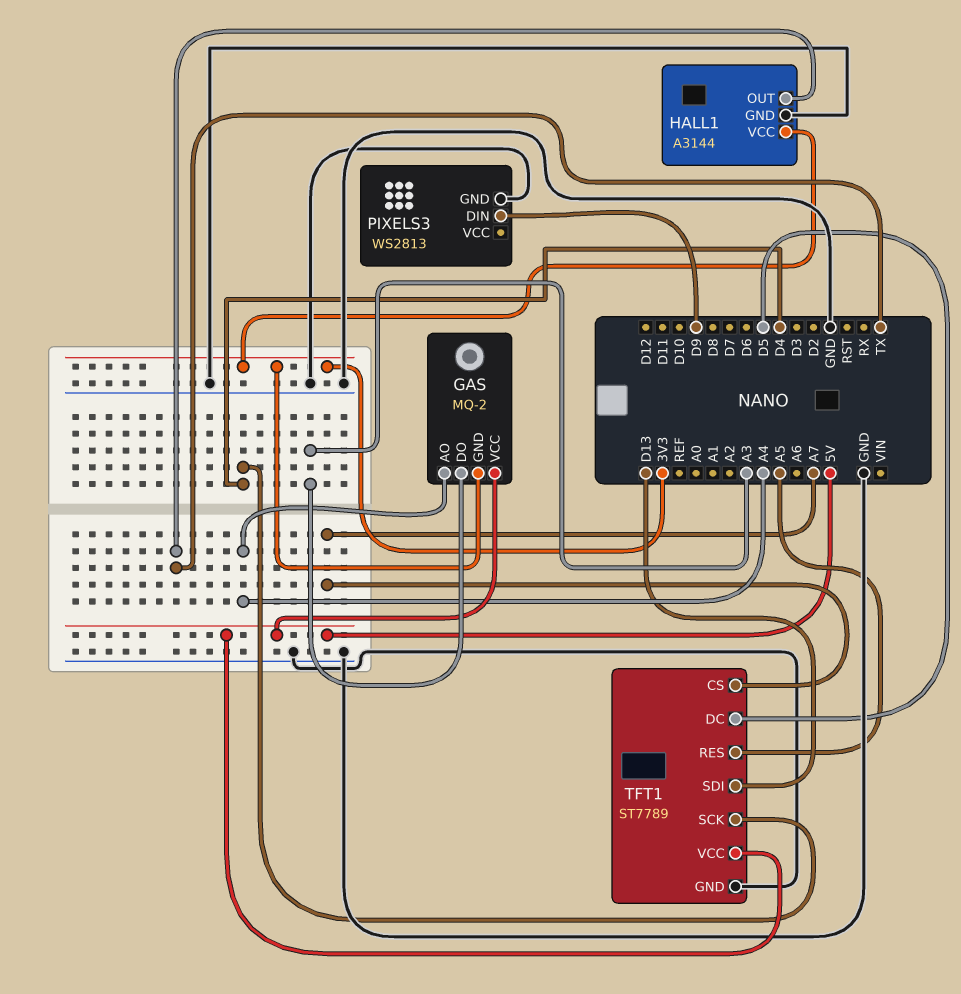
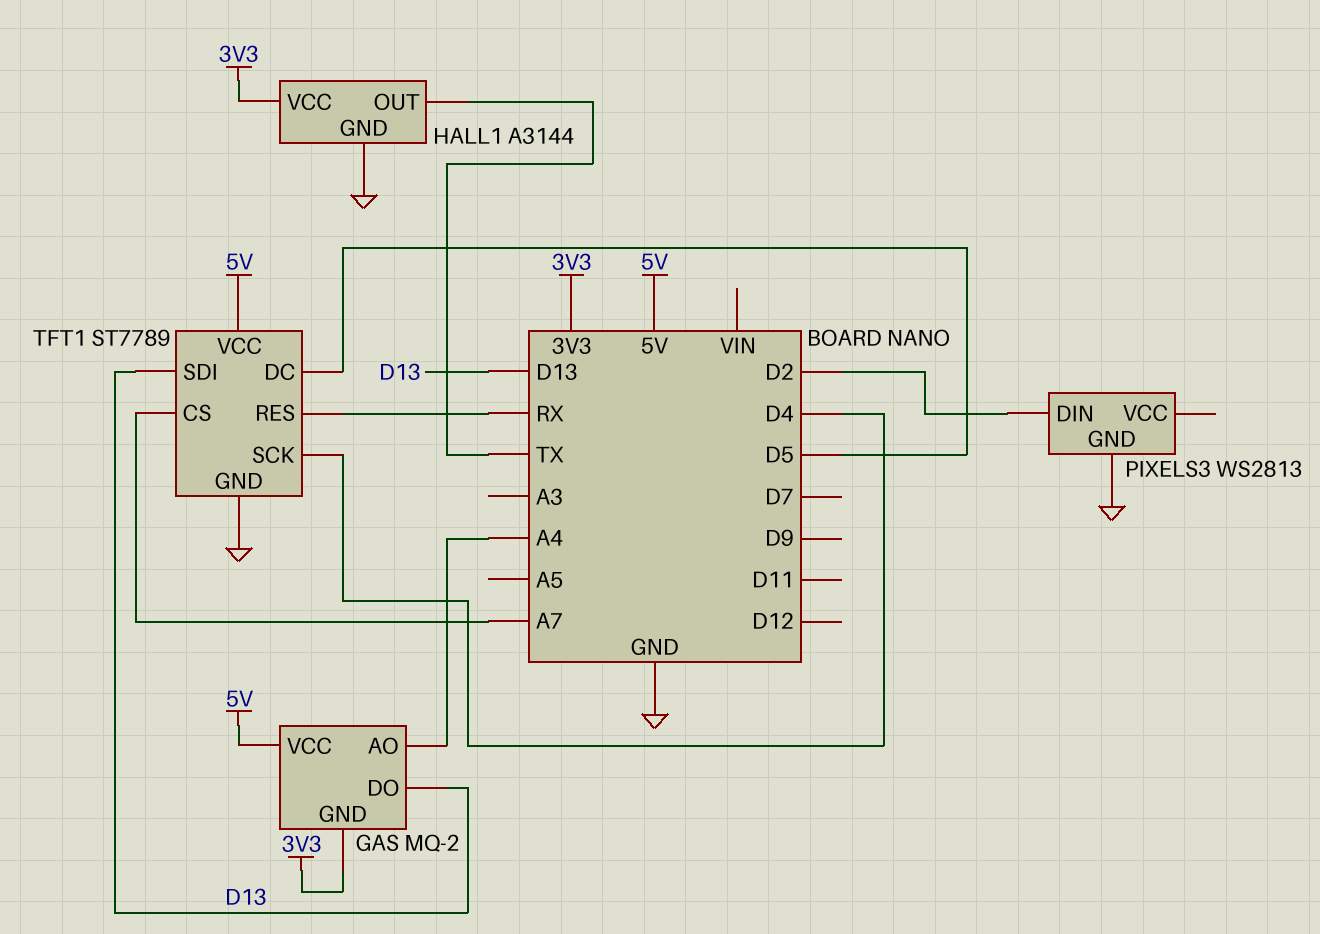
GAS pin DO: A3 -> D13
PIXELS3 pin DIN: D9 -> D2
TFT1 pin RES: A5 -> RX

